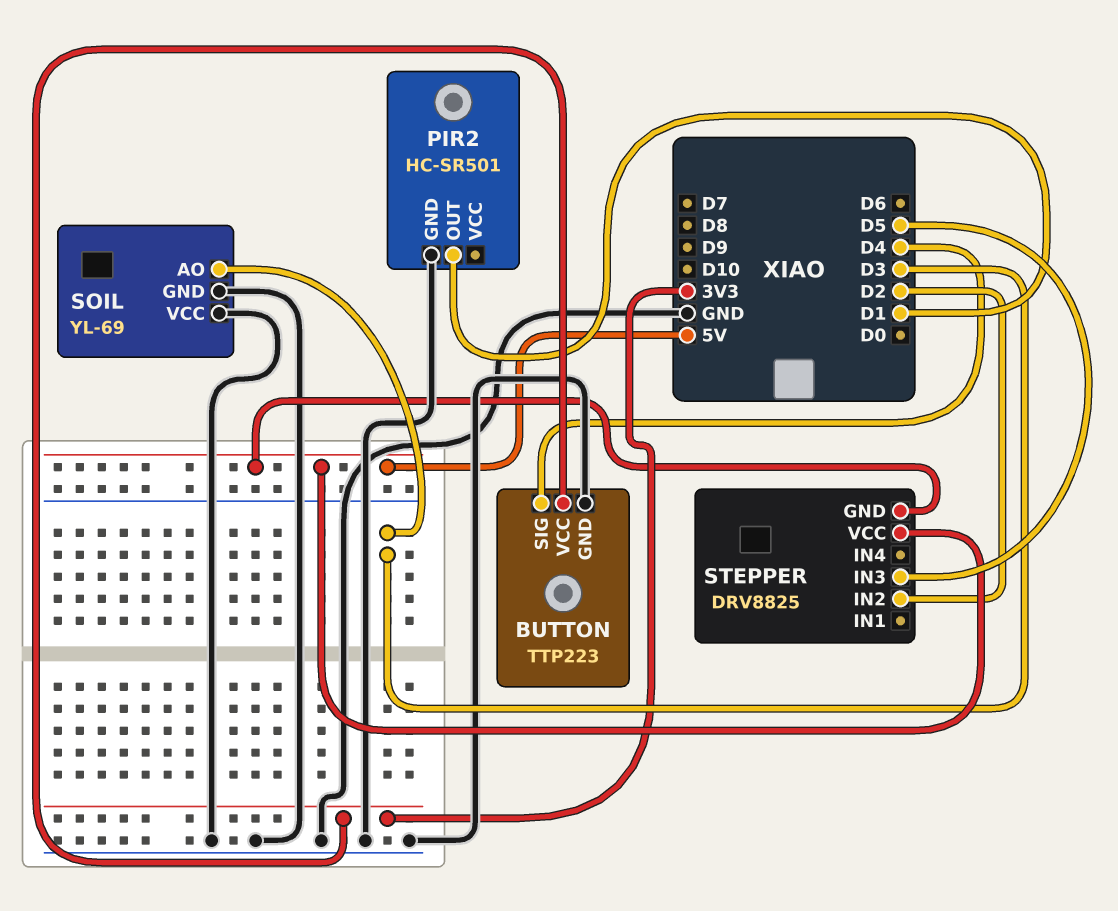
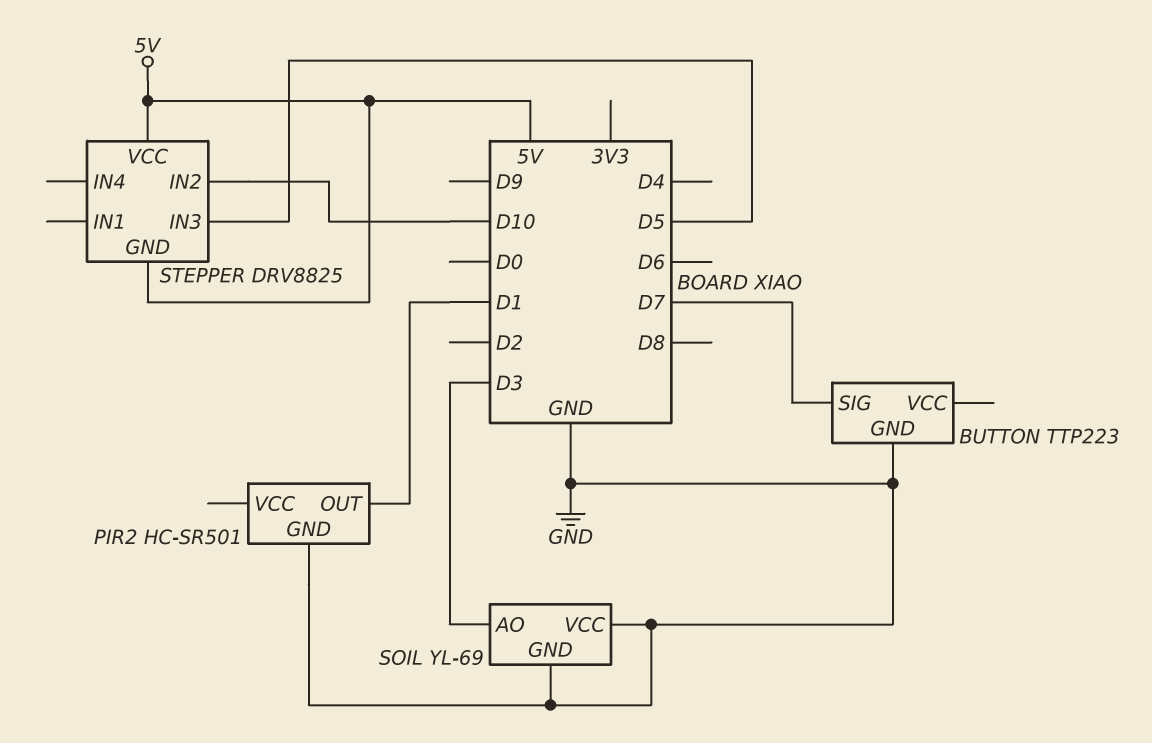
BUTTON pin SIG: D4 -> D7
BUTTON pin VCC: 3V3 -> none
STEPPER pin IN2: D2 -> D10

